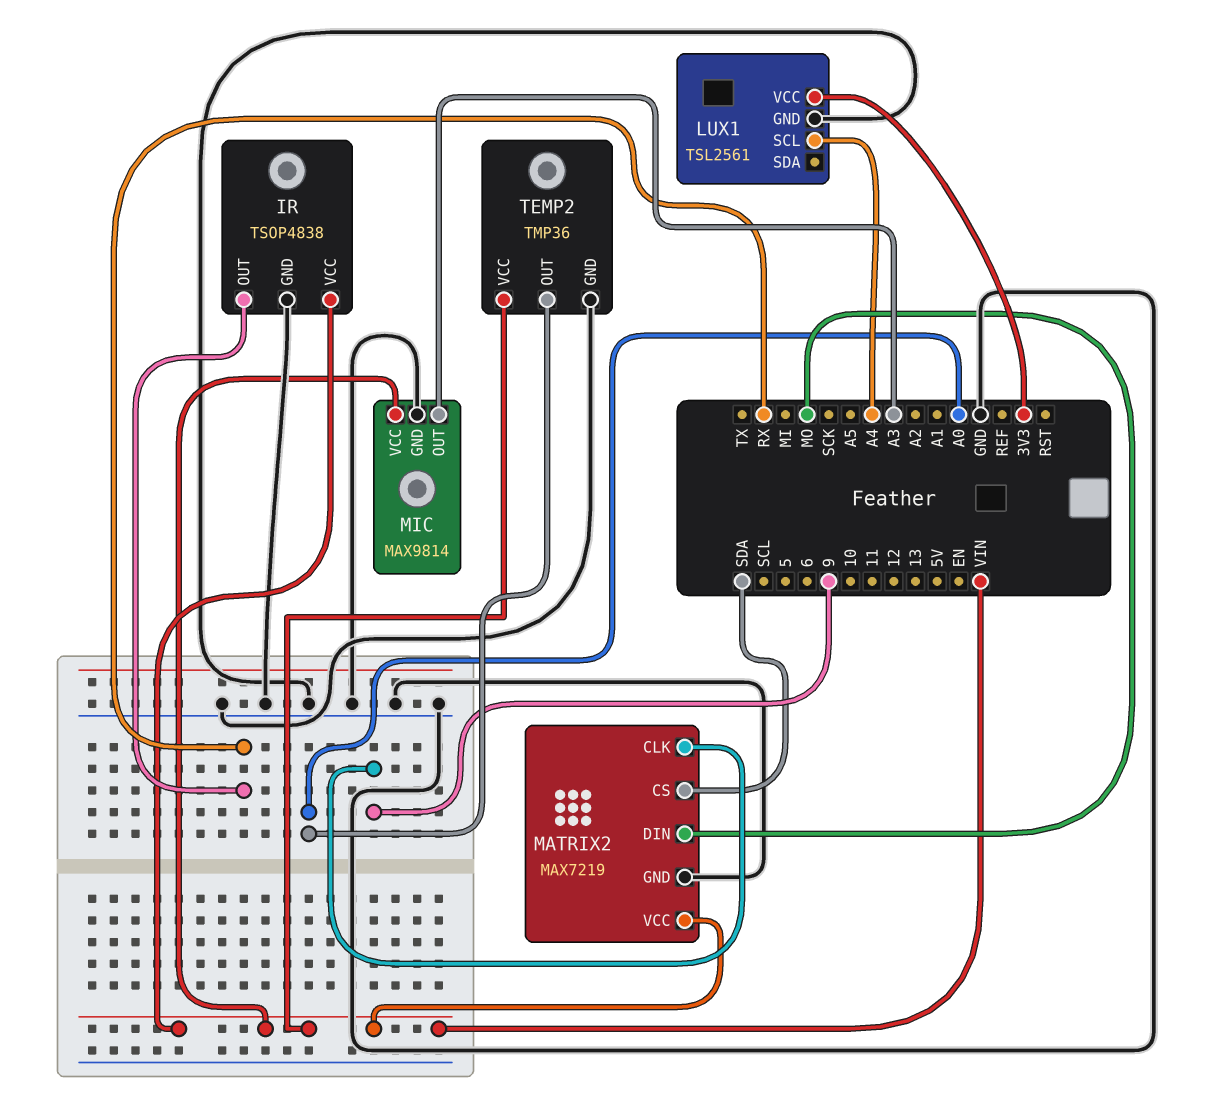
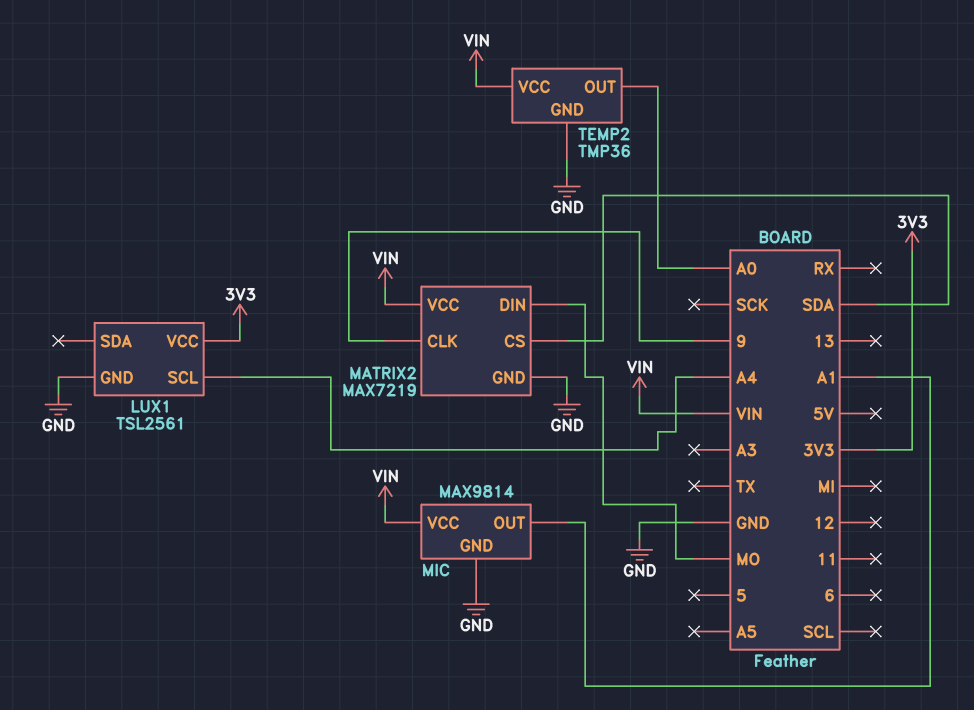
IR: TSOP4838 -> none
IR pin GND: GND -> none
IR pin OUT: RX -> none
IR pin VCC: VIN -> none
MIC pin OUT: A3 -> A1

